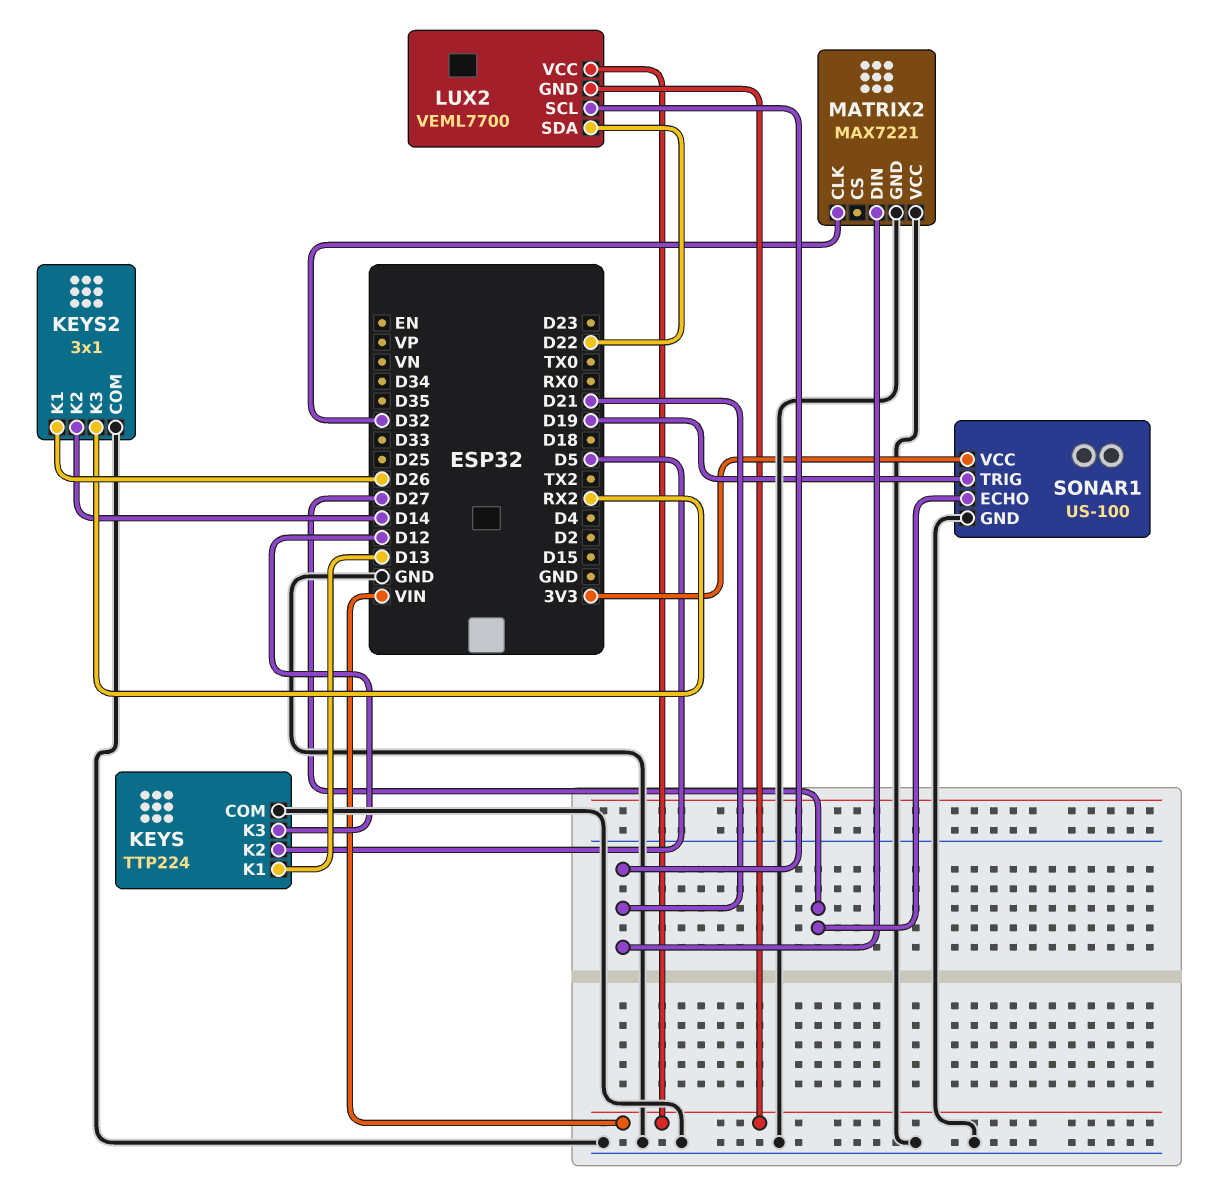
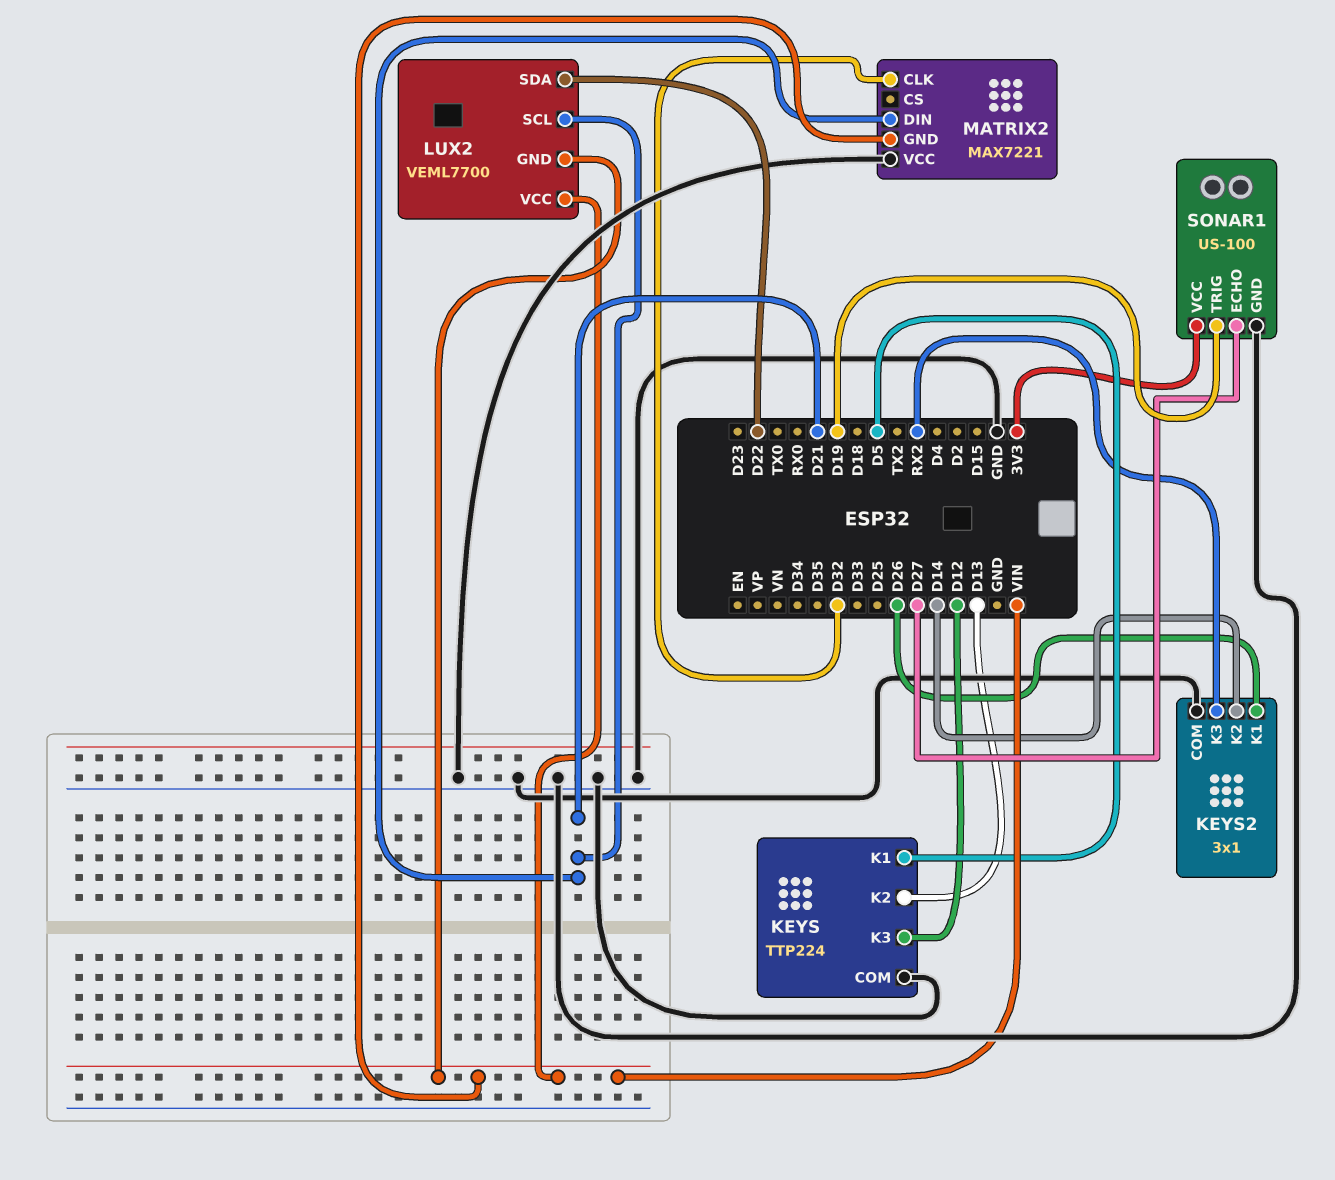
KEYS pin K1: D13 -> D5
KEYS pin K2: D5 -> D13
MATRIX2 pin GND: GND -> VIN

